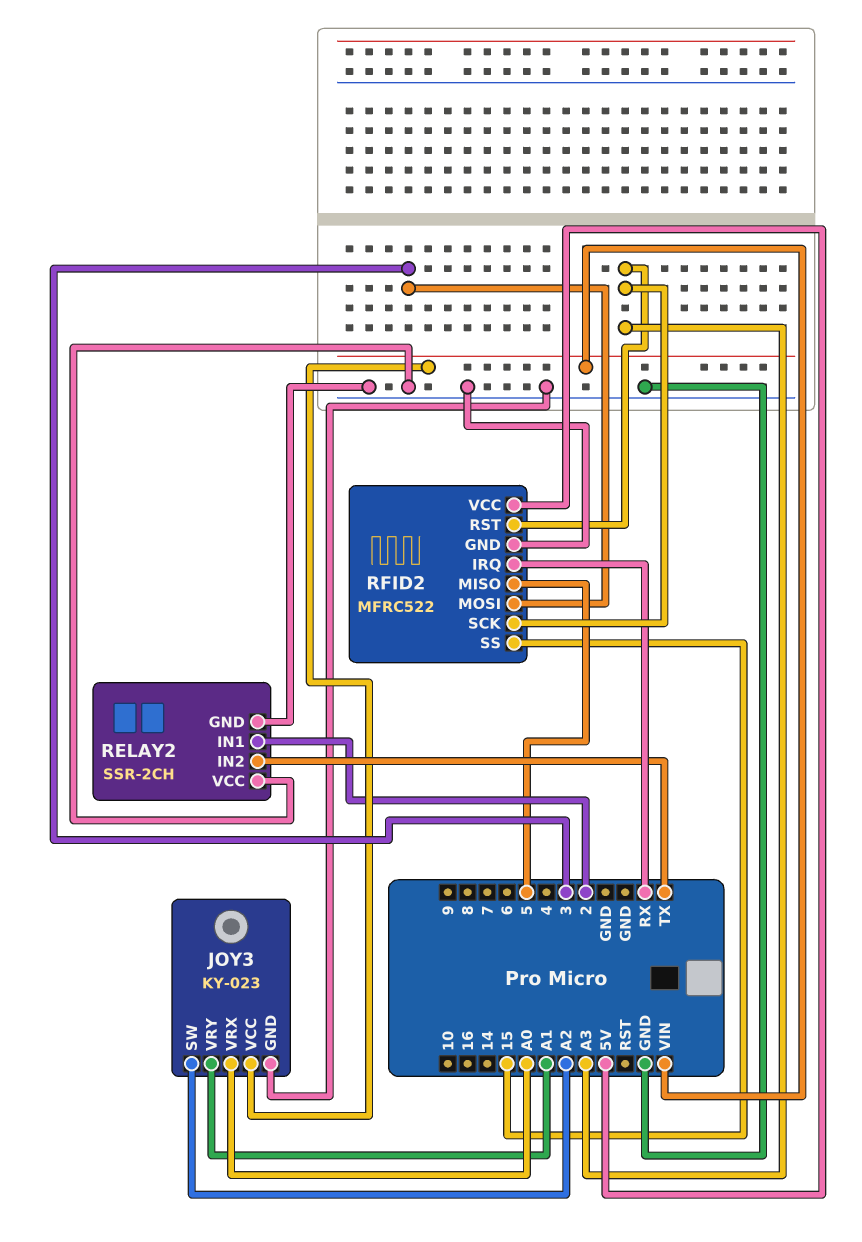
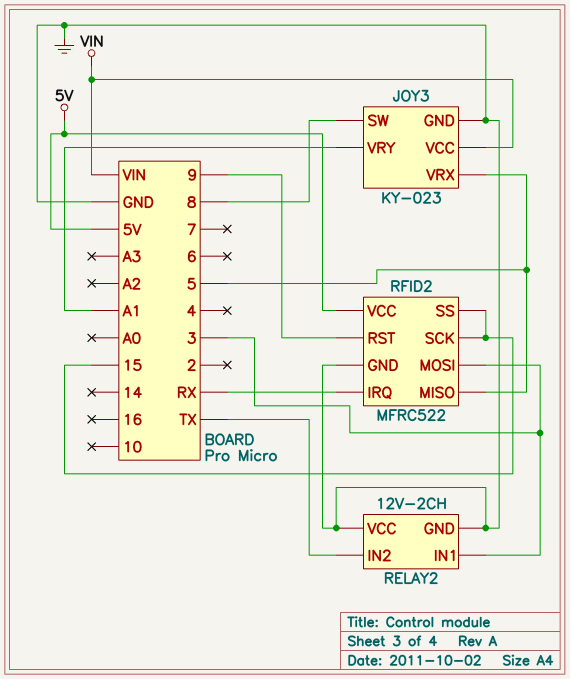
JOY3 pin SW: A2 -> 8
JOY3 pin VRX: A0 -> 5
RELAY2: SSR-2CH -> 12V-2CH
RELAY2 pin IN1: 2 -> 3
RFID2 pin RST: A3 -> 9
RFID2 pin SCK: A3 -> 15

